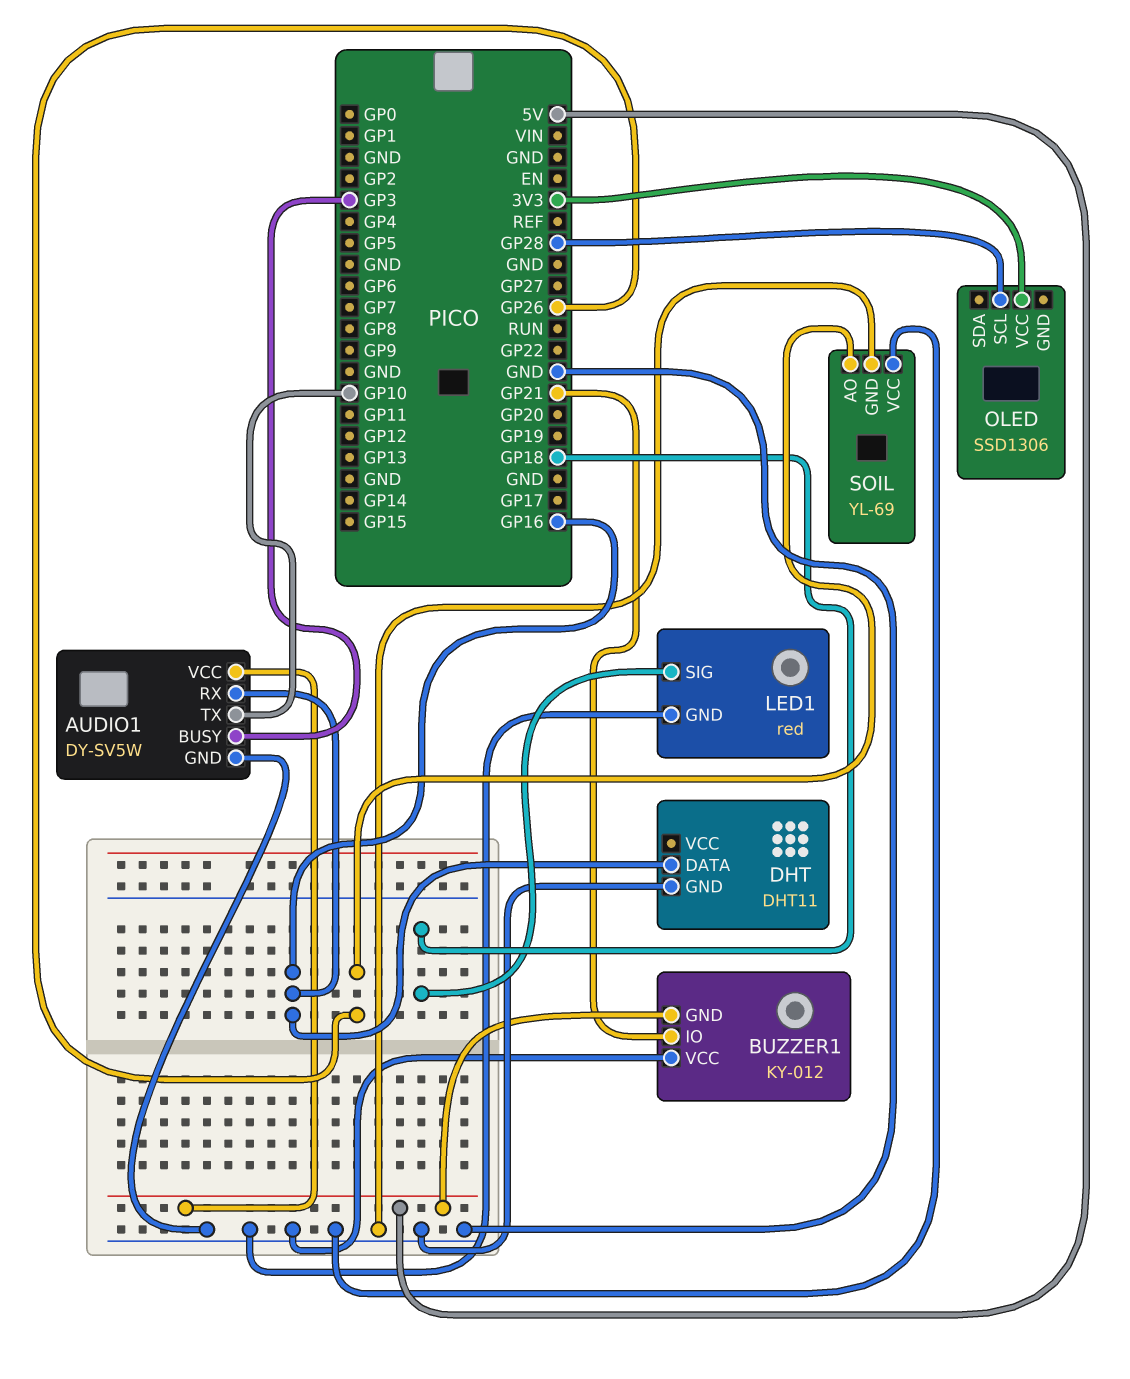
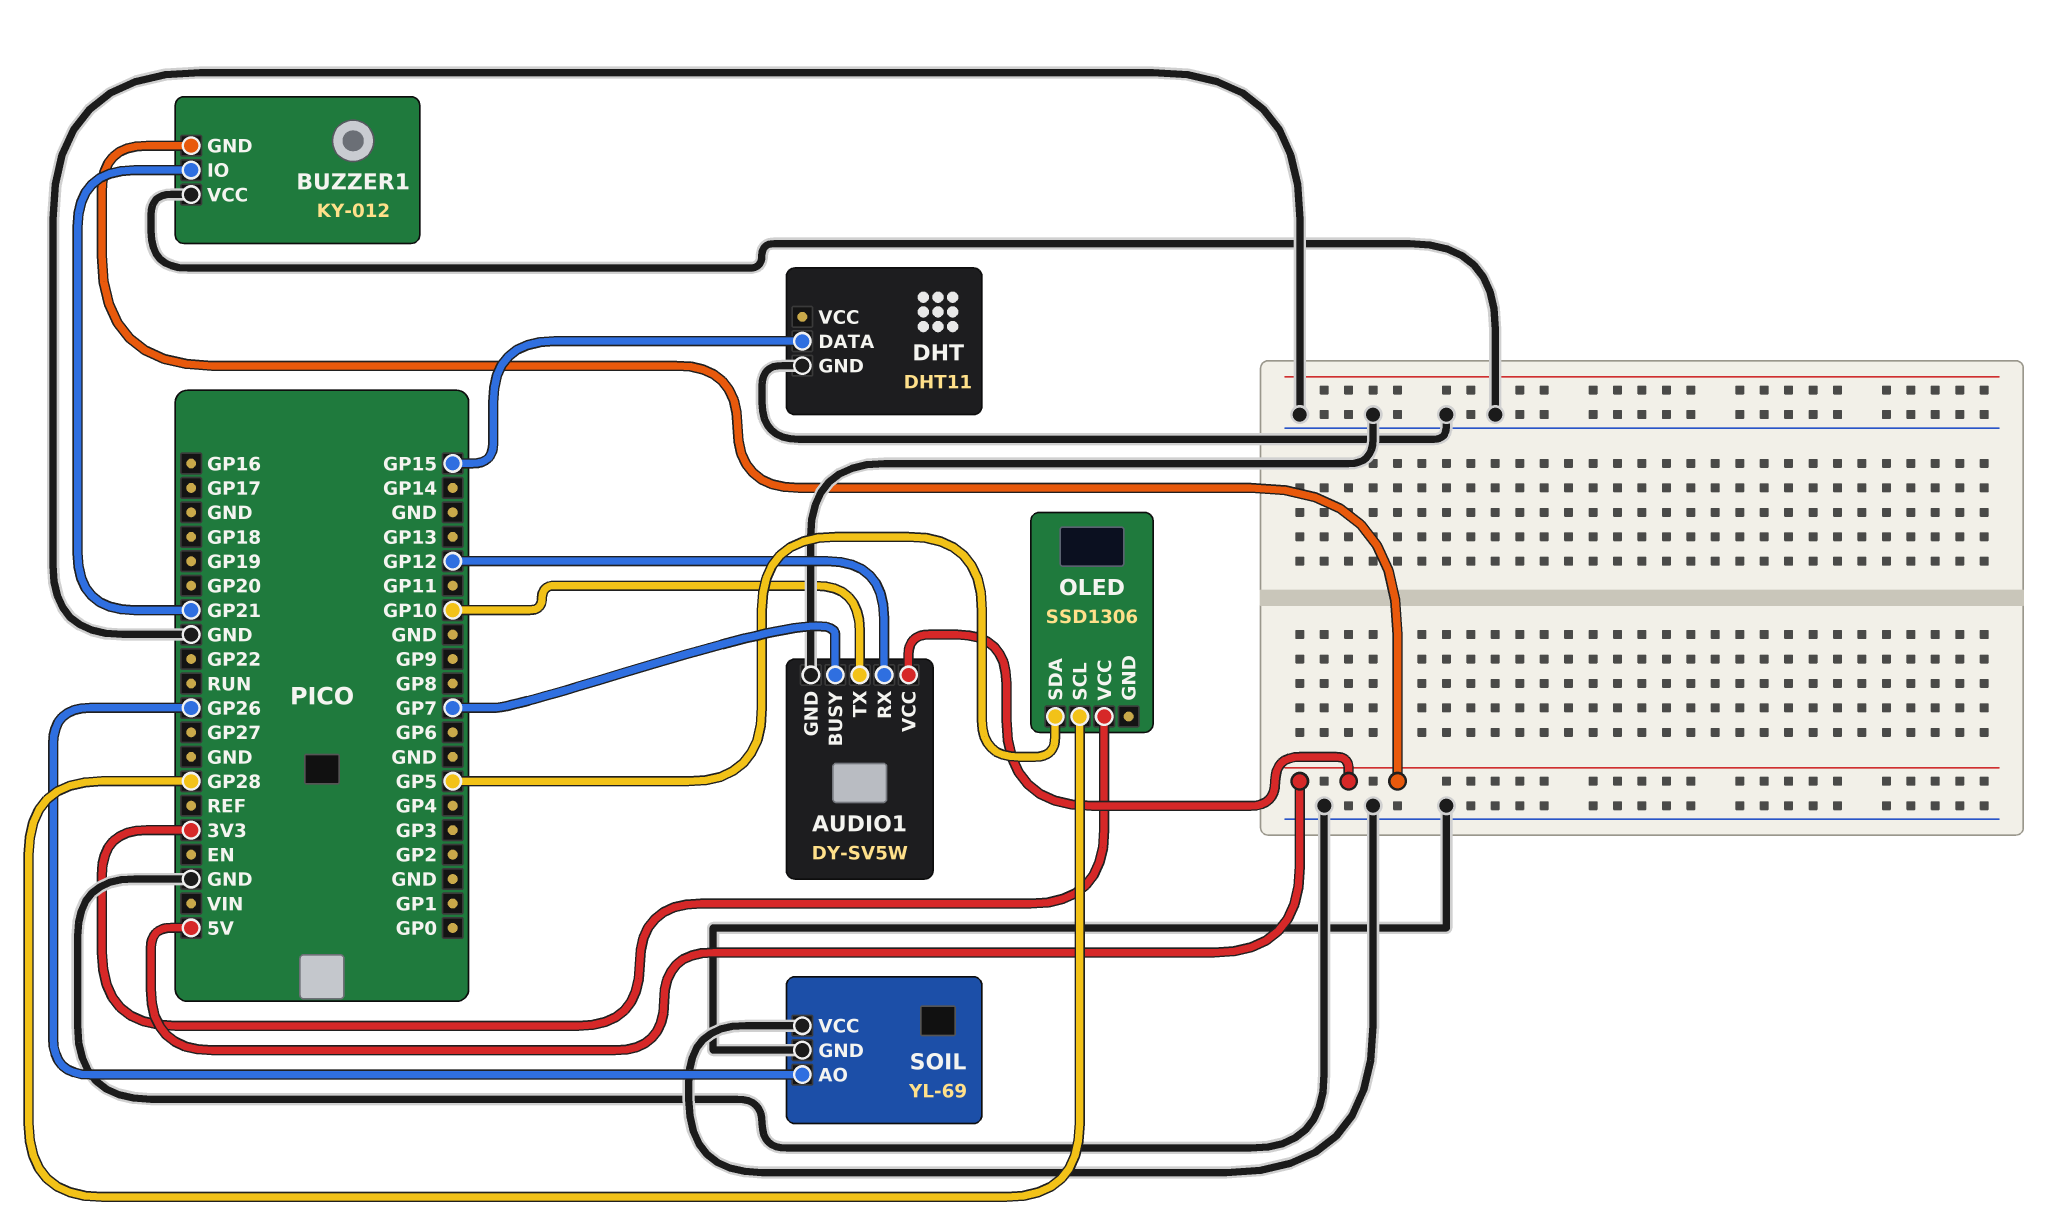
AUDIO1 pin BUSY: GP3 -> GP7
AUDIO1 pin RX: GP16 -> GP12
DHT pin DATA: GP16 -> GP15
LED1: red -> none
LED1 pin GND: GND -> none
LED1 pin SIG: GP18 -> none
OLED pin SDA: none -> GP5

